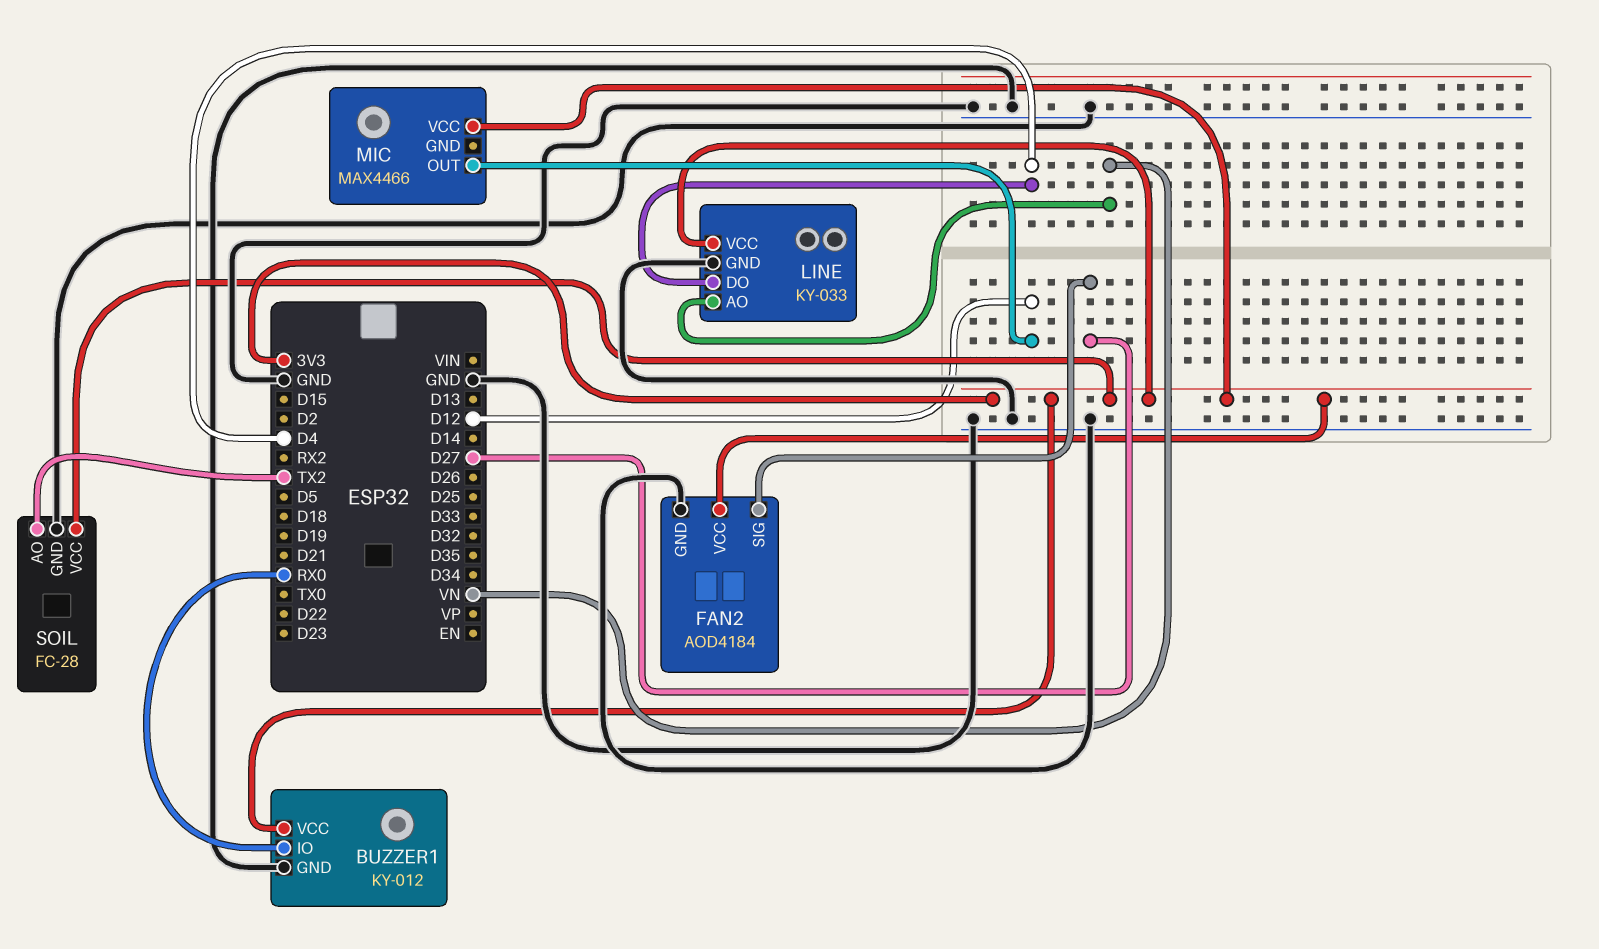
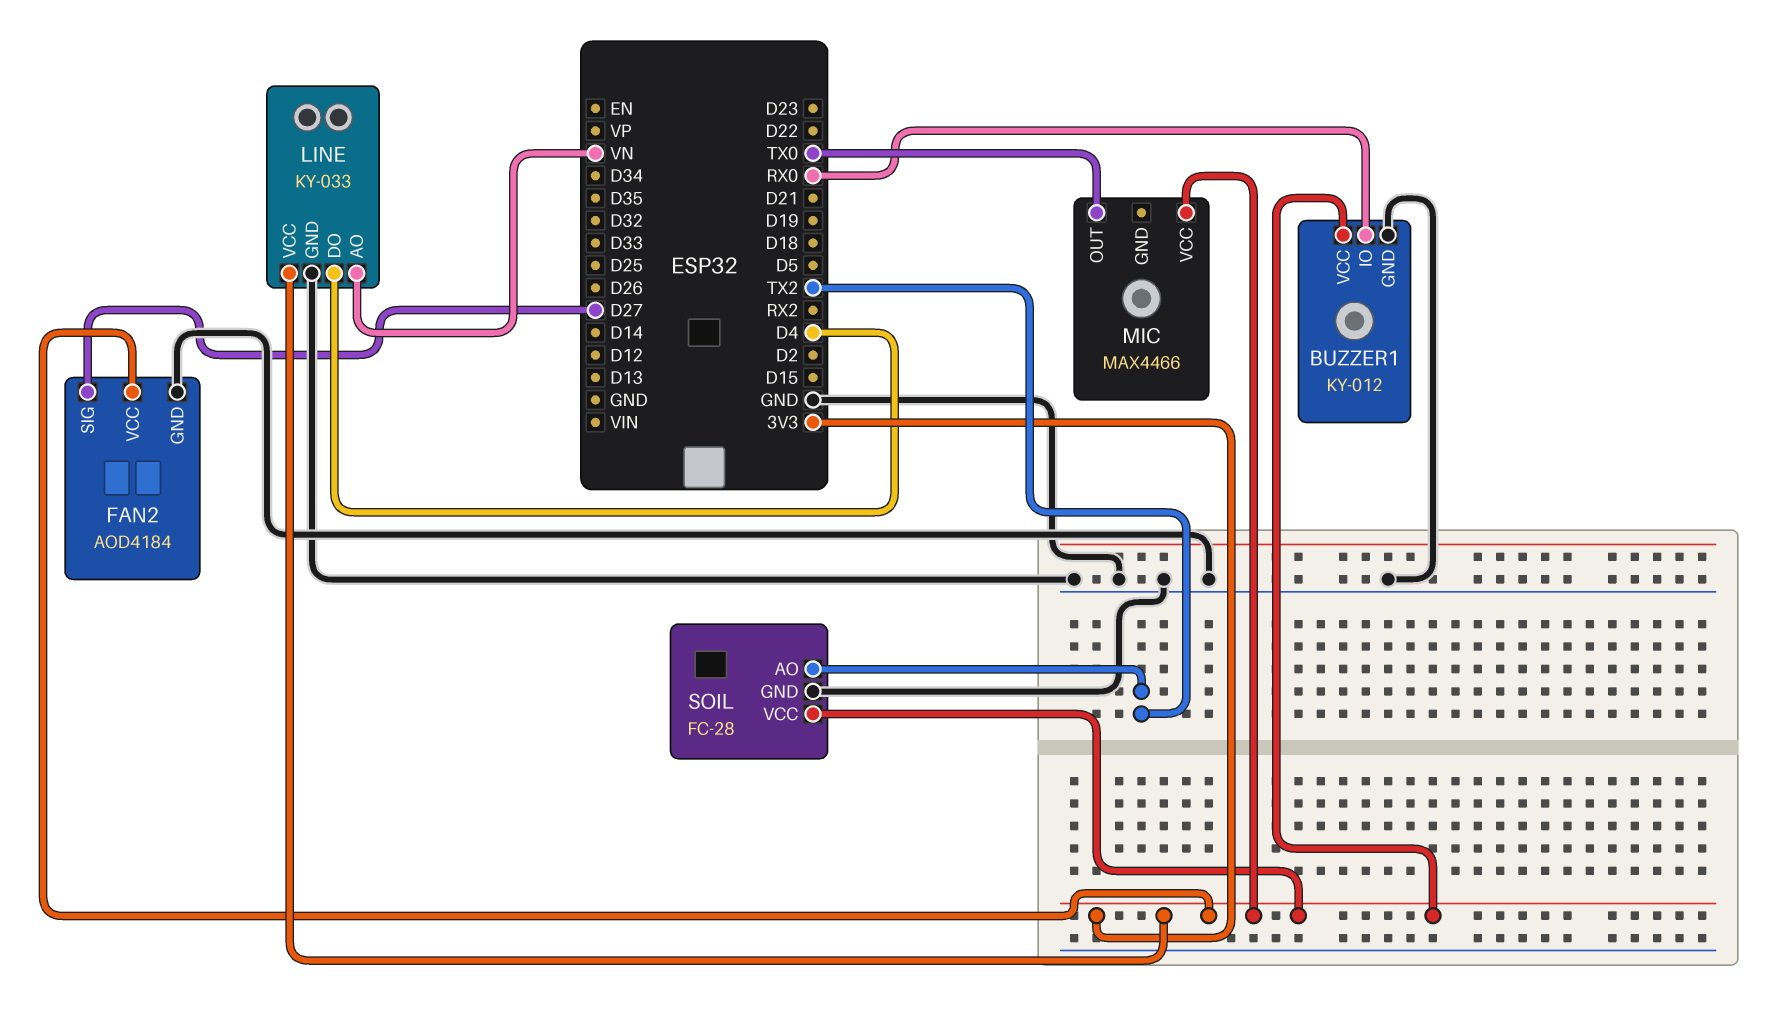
MIC pin OUT: D12 -> TX0

